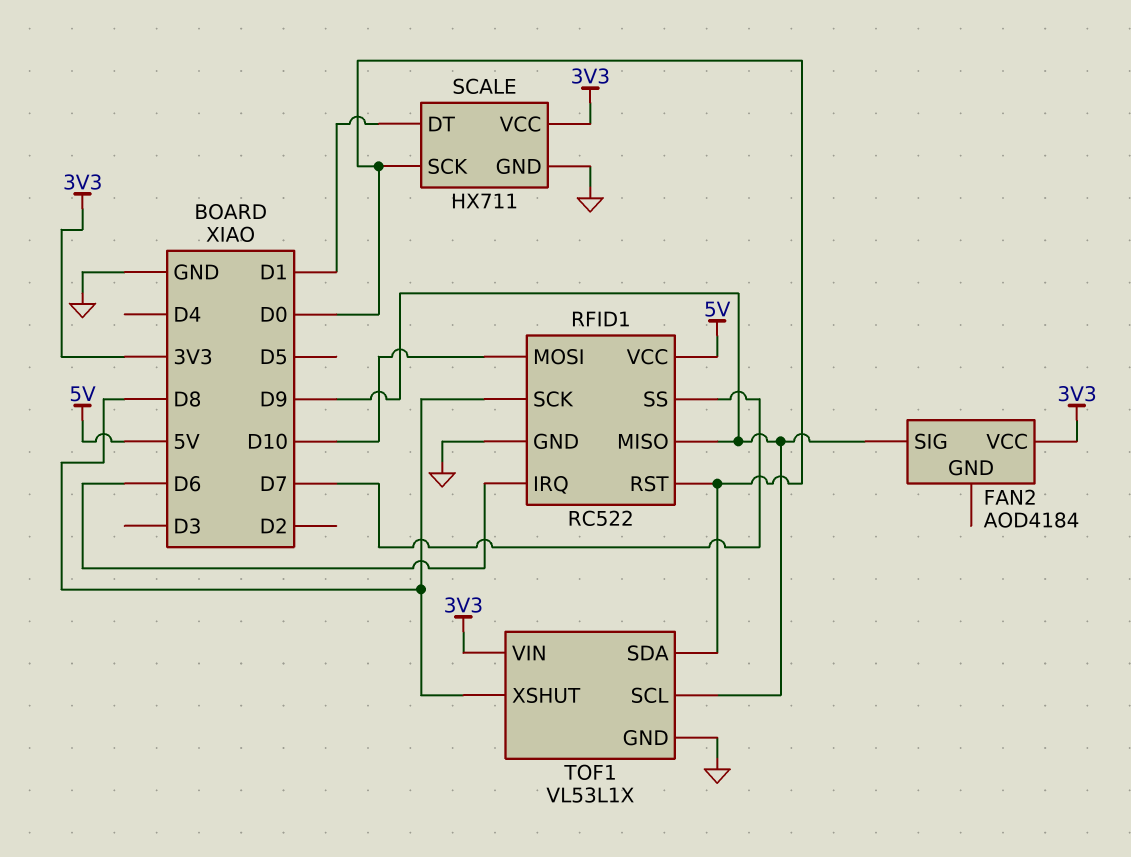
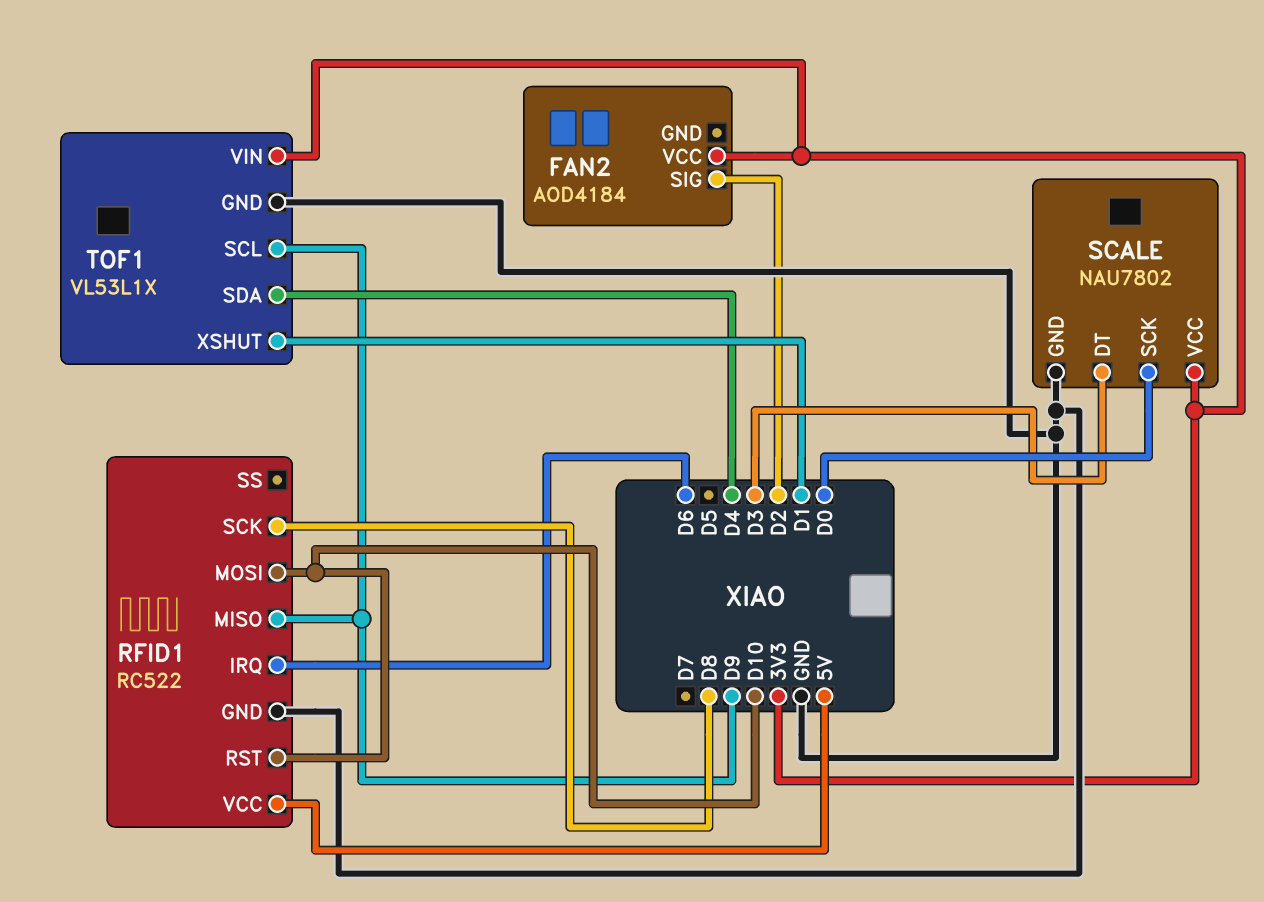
FAN2 pin SIG: D9 -> D2
RFID1 pin RST: D0 -> D10
RFID1 pin SS: D7 -> none
SCALE: HX711 -> NAU7802
SCALE pin DT: D1 -> D3
TOF1 pin SDA: D0 -> D4
TOF1 pin XSHUT: D8 -> D1

